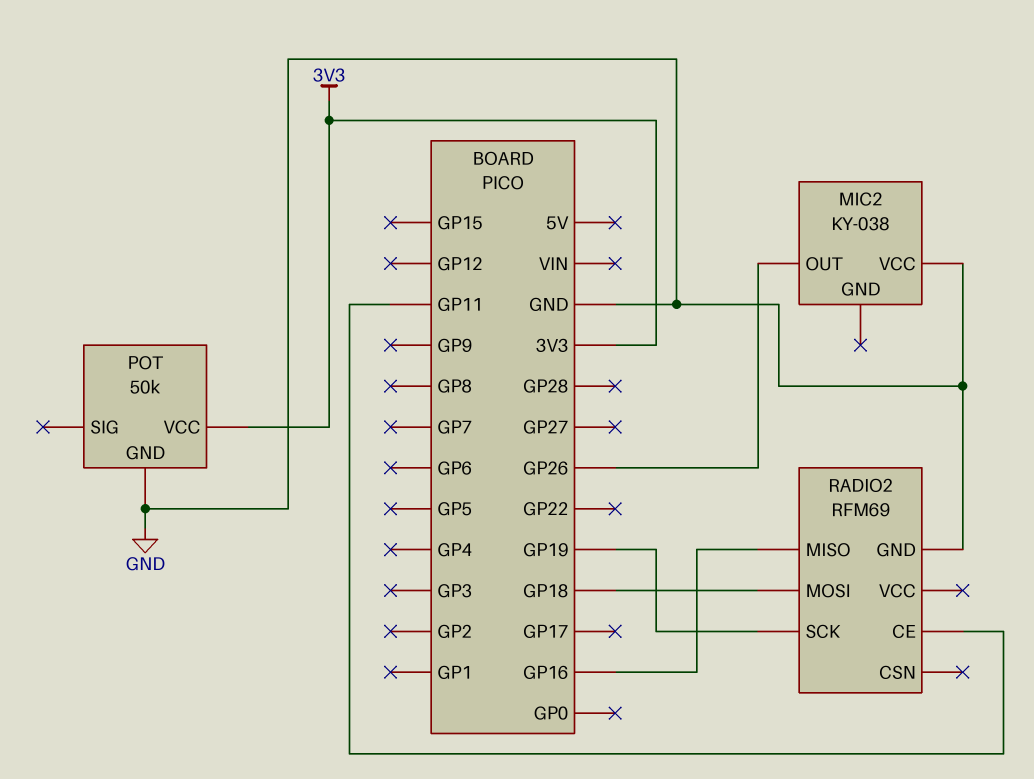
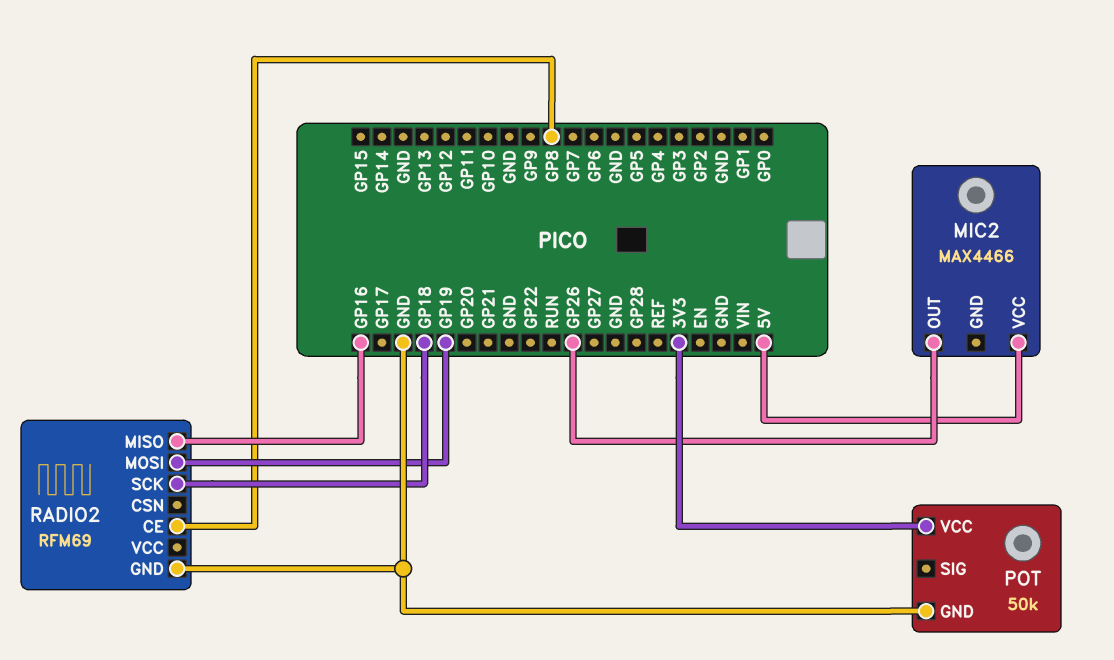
MIC2: KY-038 -> MAX4466
MIC2 pin VCC: GND -> 5V
RADIO2 pin CE: GP11 -> GP8
RADIO2 pin MOSI: GP18 -> GP19
RADIO2 pin SCK: GP19 -> GP18

